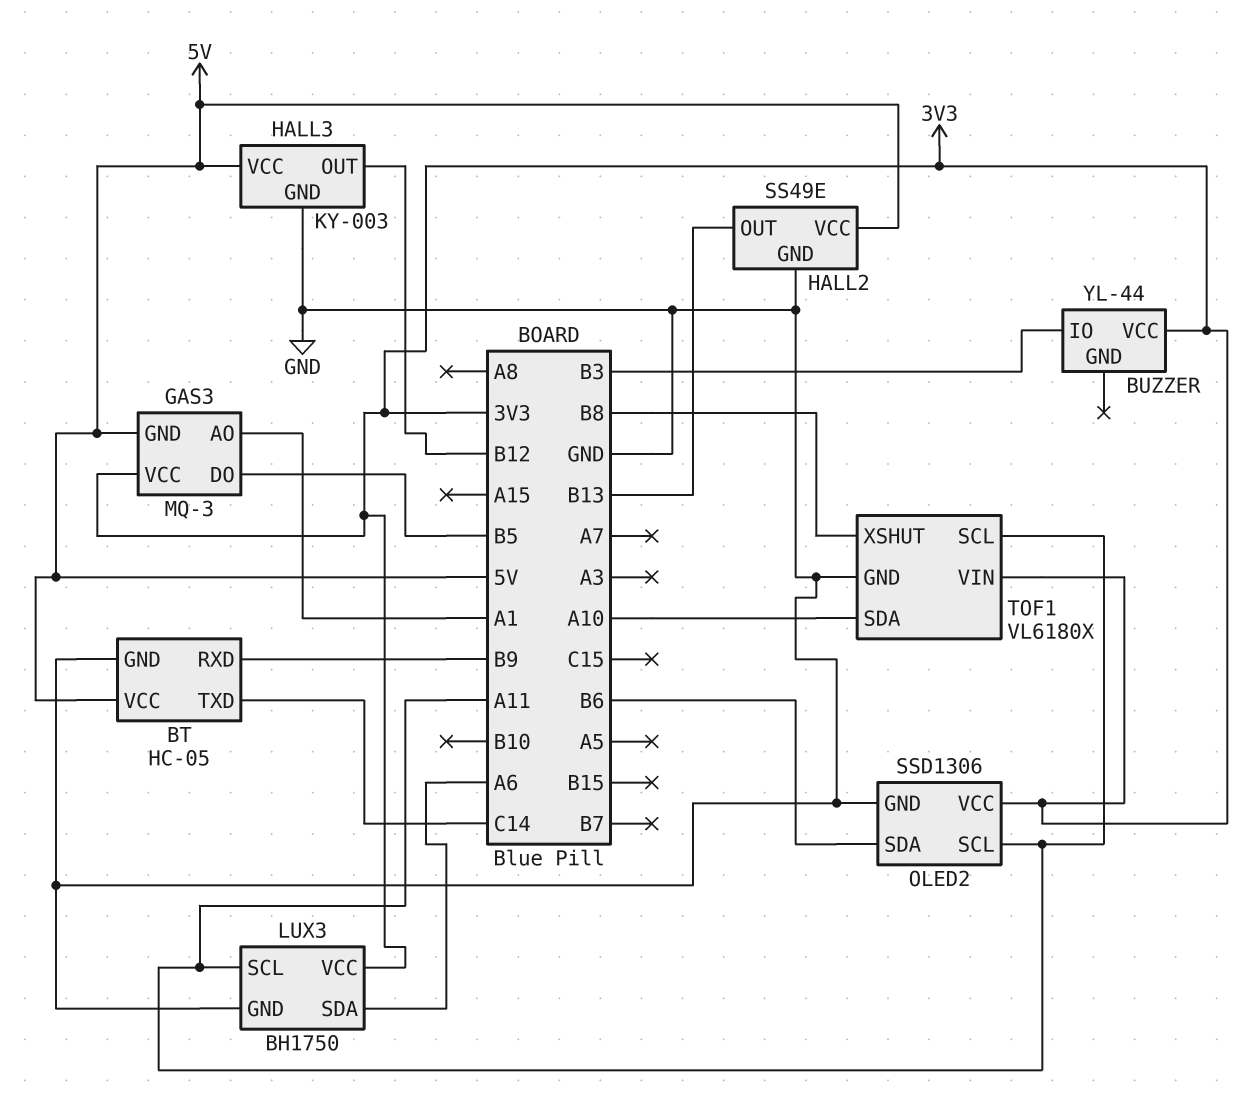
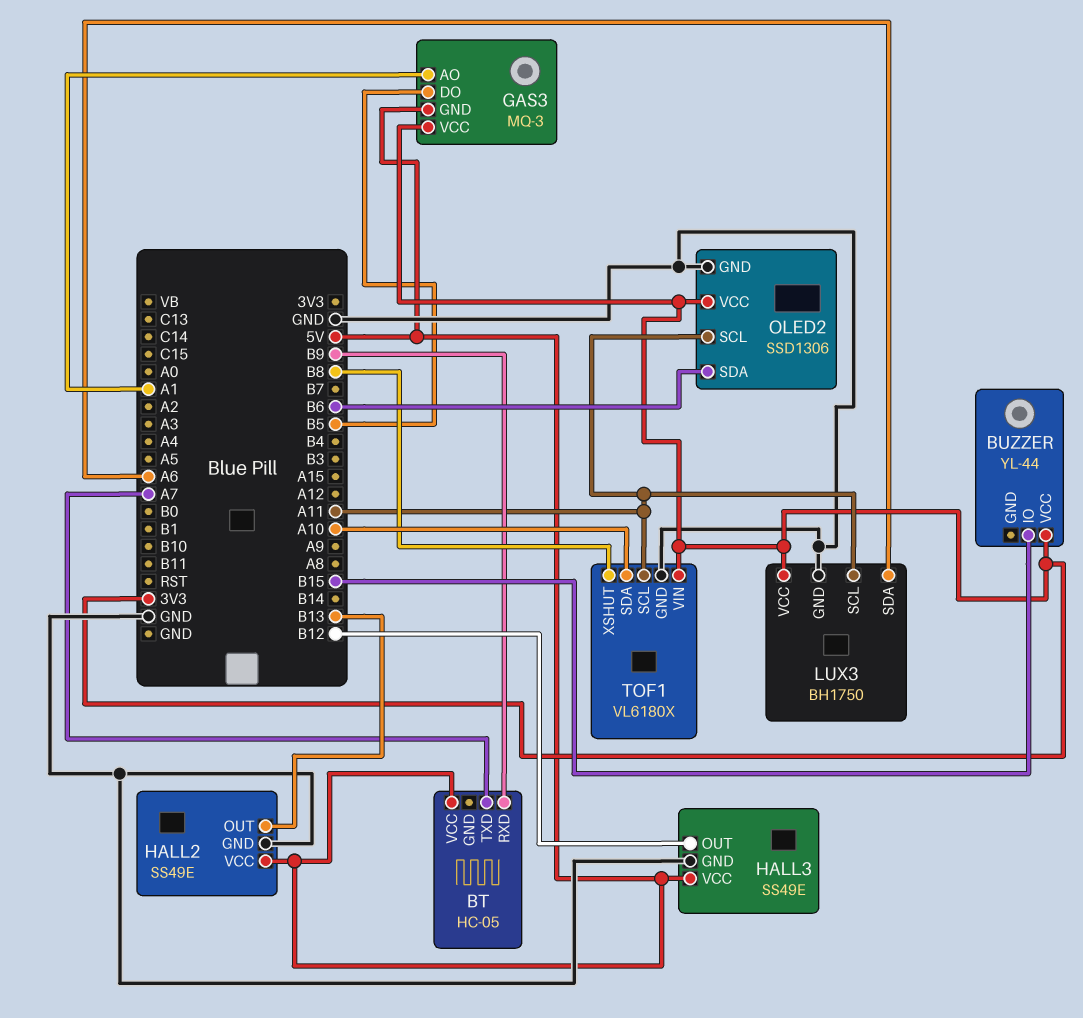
BT pin GND: GND -> none
BT pin TXD: C14 -> A7
BUZZER pin IO: B3 -> B15
HALL3: KY-003 -> SS49E

